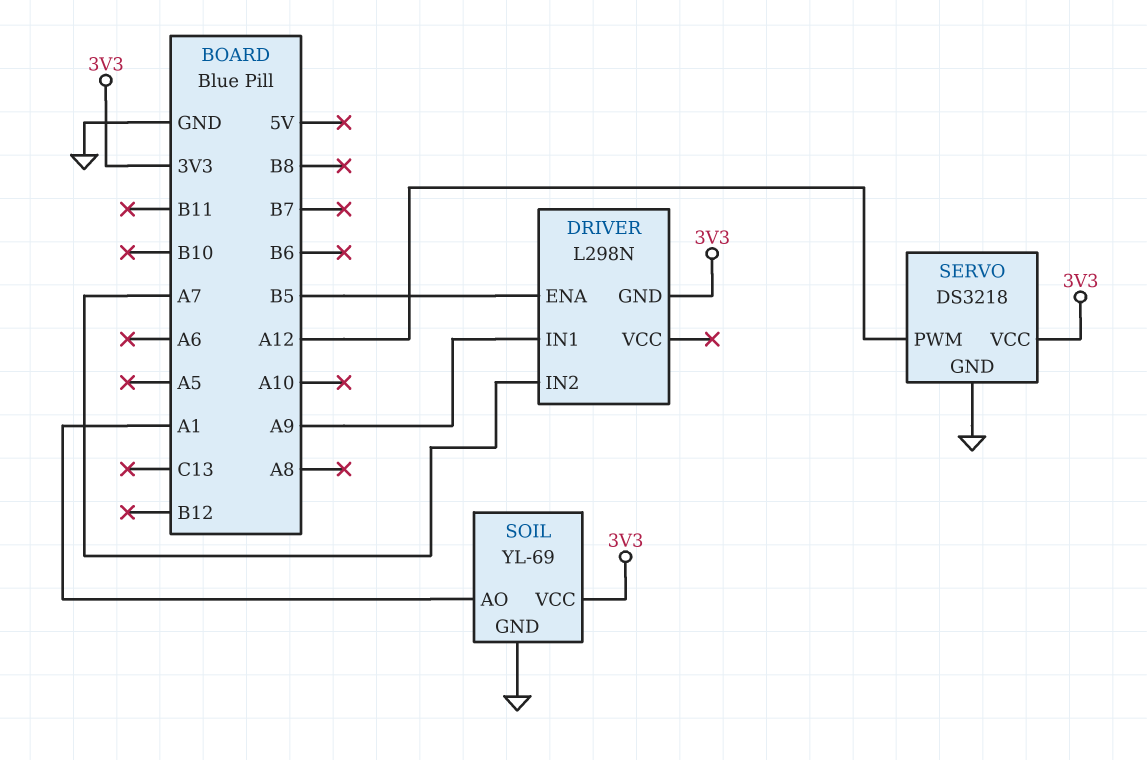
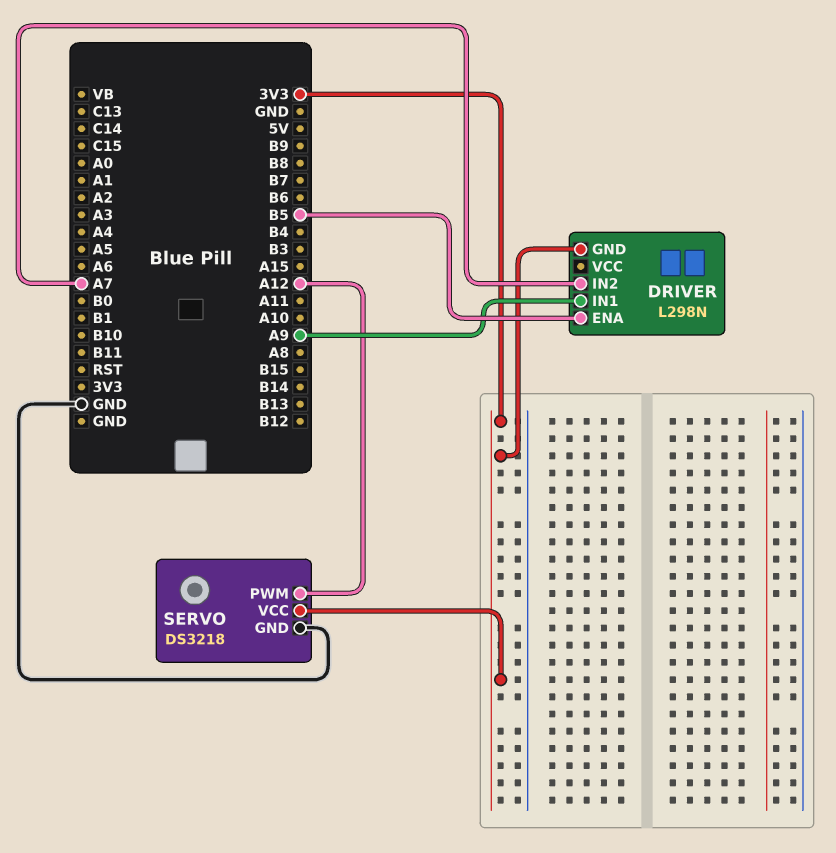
SOIL: YL-69 -> none
SOIL pin AO: A1 -> none
SOIL pin GND: GND -> none
SOIL pin VCC: 3V3 -> none

